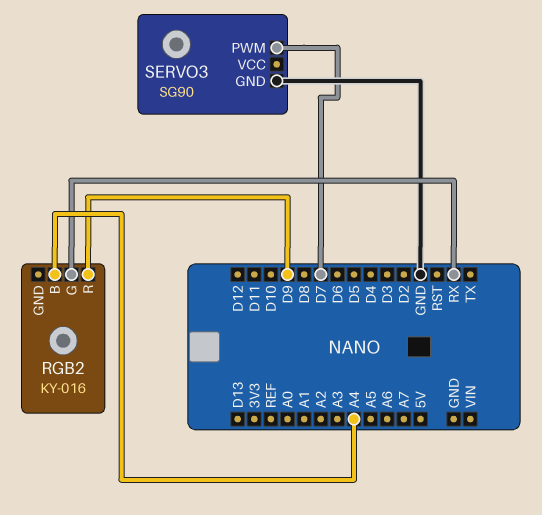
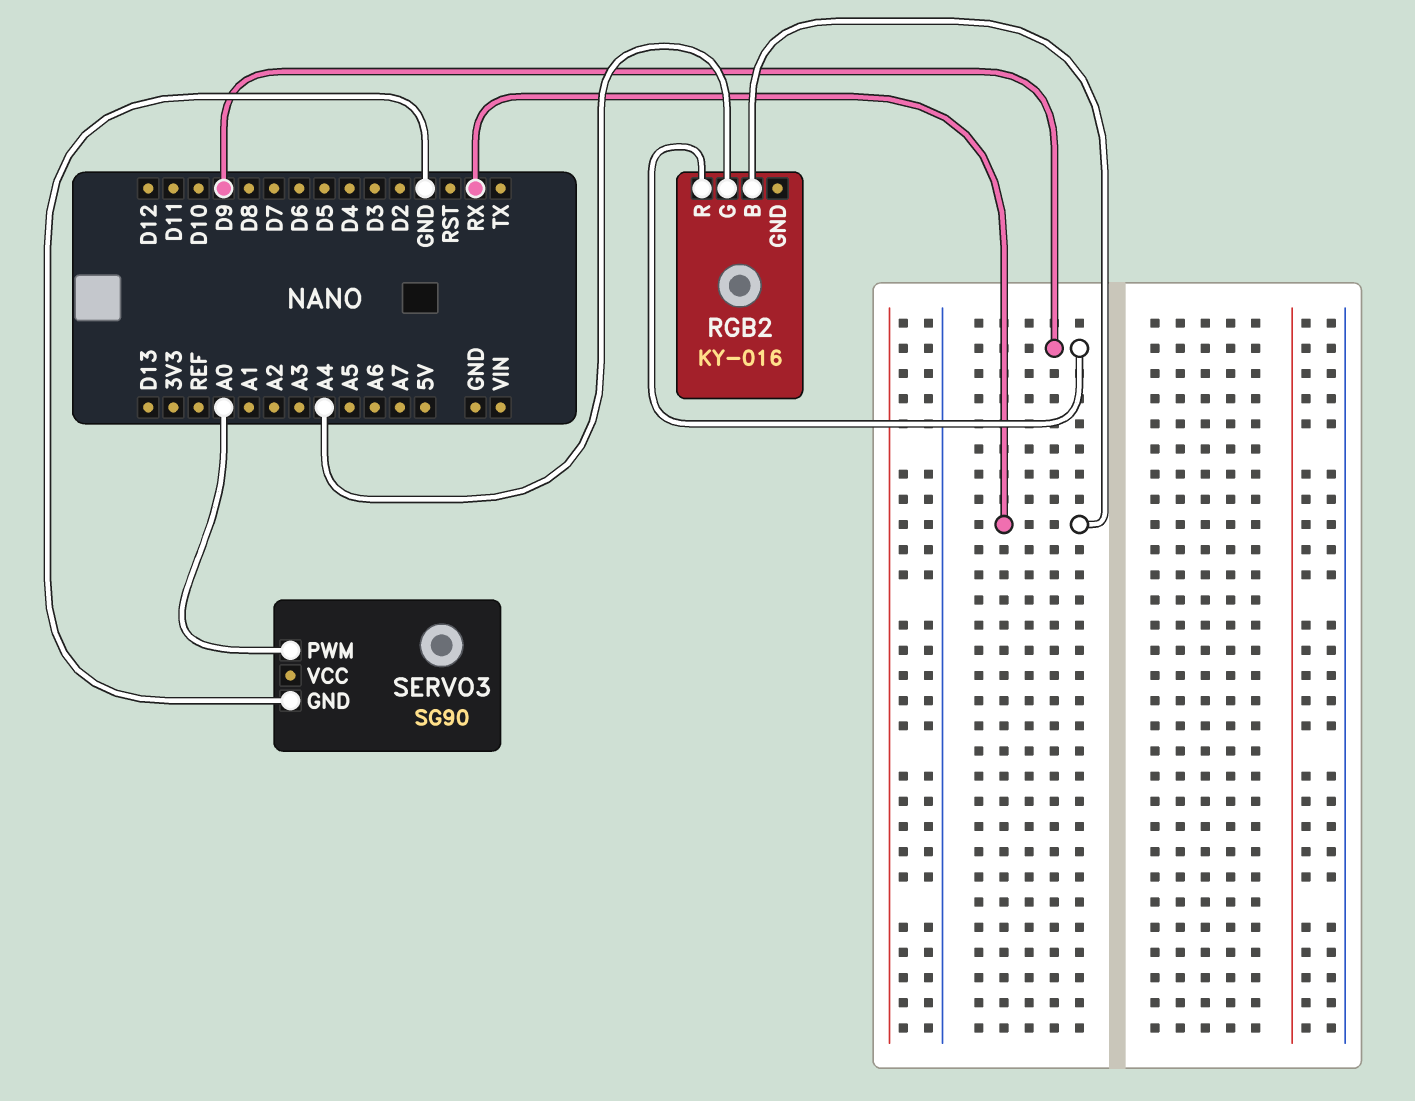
RGB2 pin B: A4 -> RX
RGB2 pin G: RX -> A4
SERVO3 pin PWM: D7 -> A0

